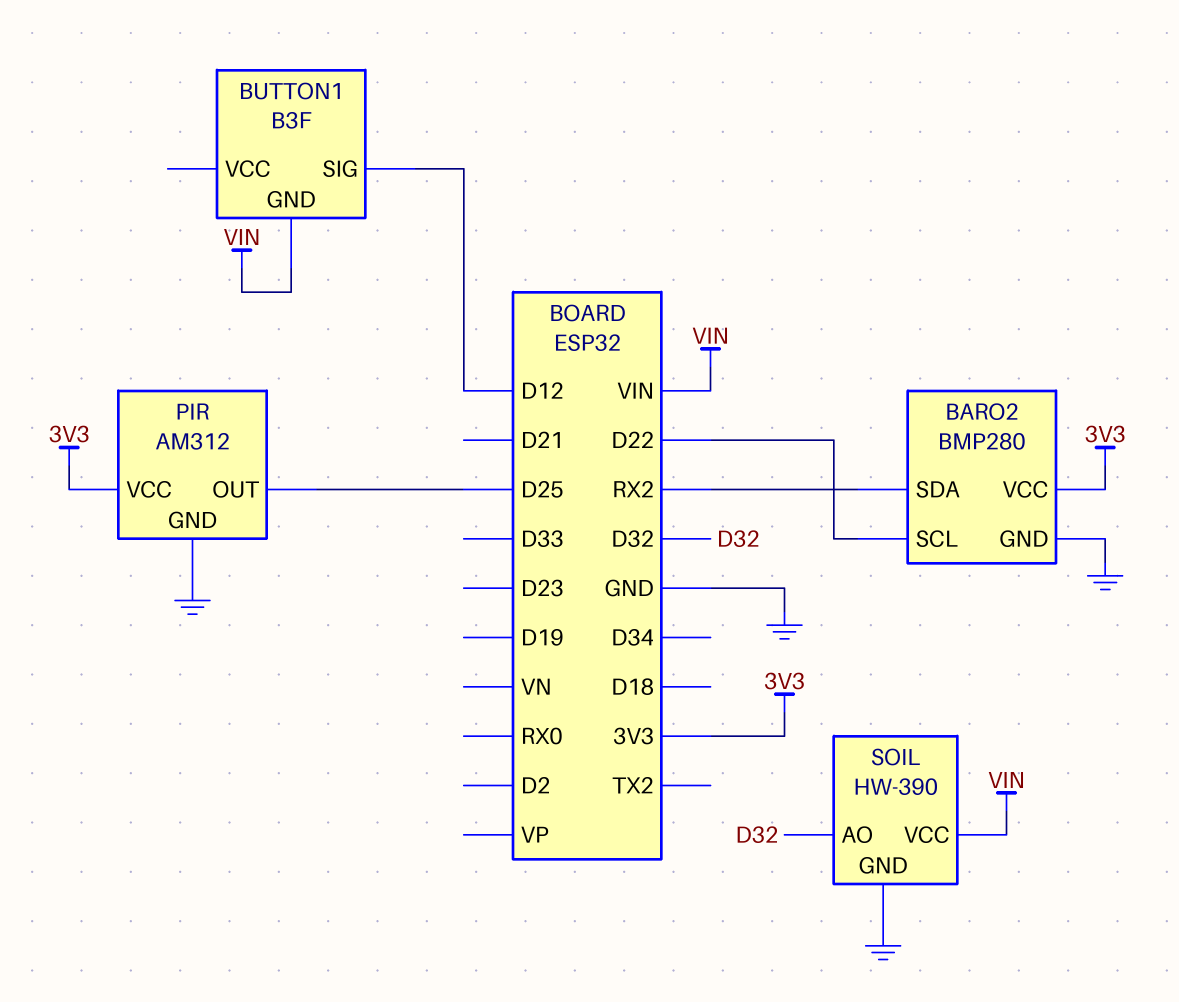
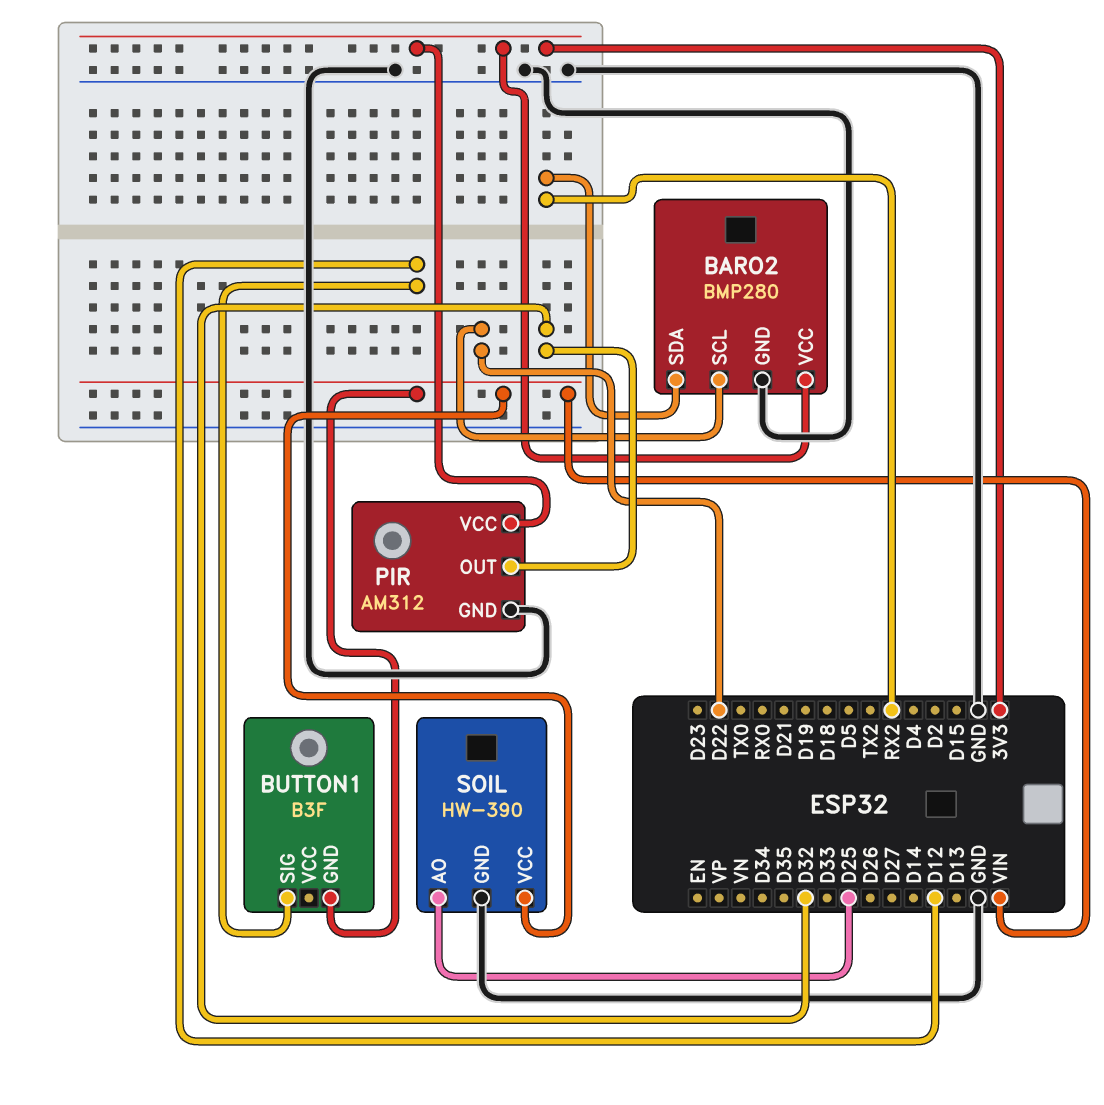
PIR pin OUT: D25 -> D32
SOIL pin AO: D32 -> D25

